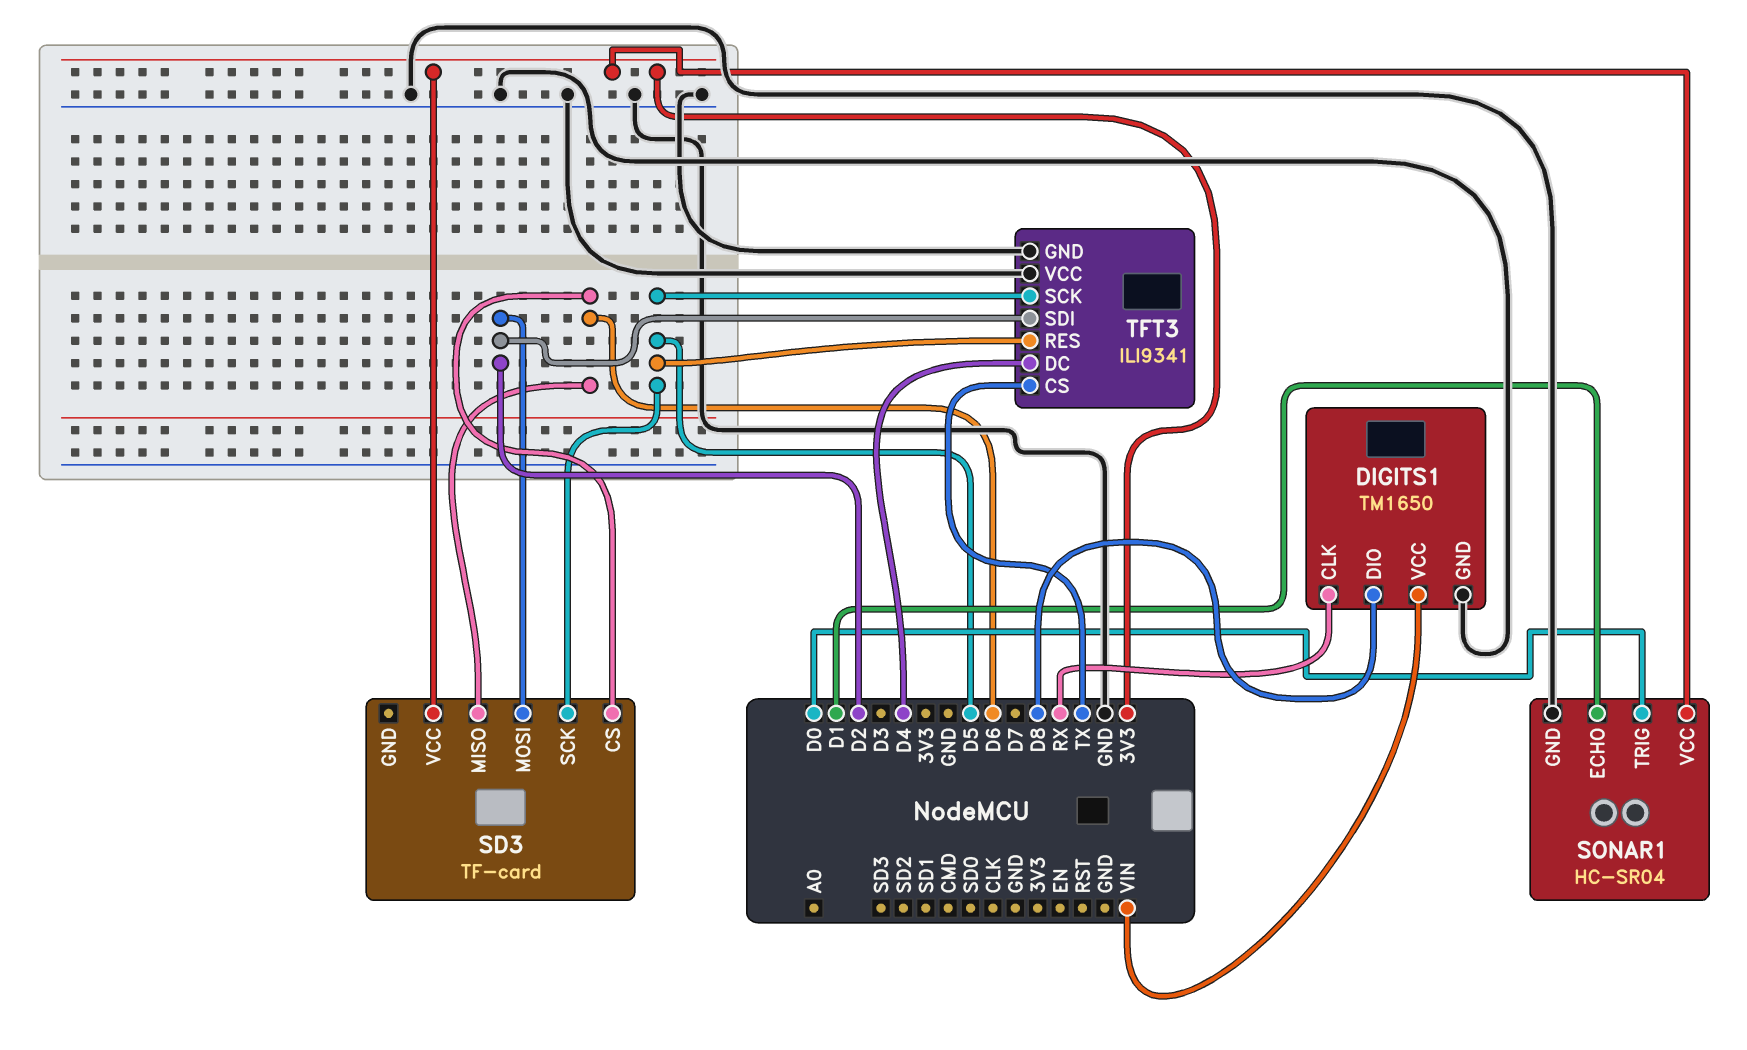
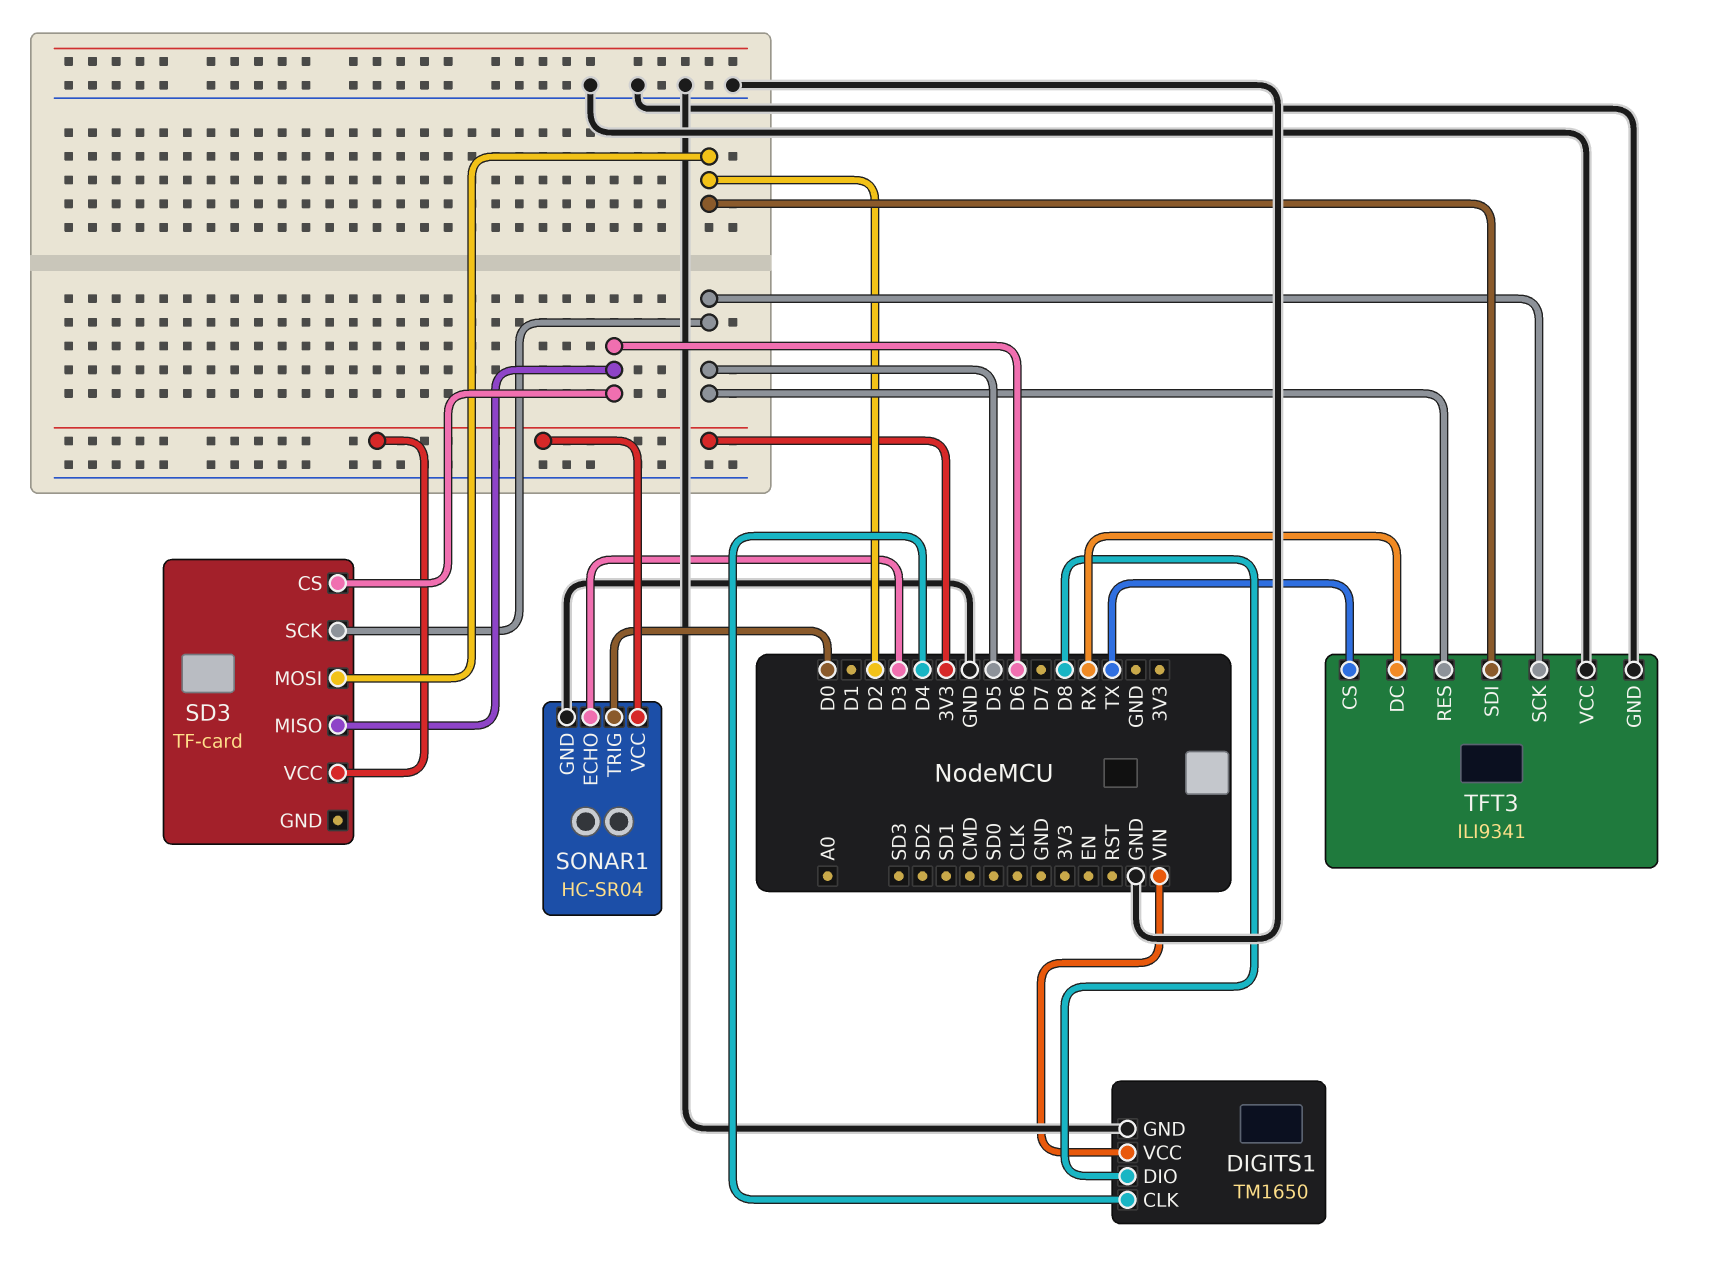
DIGITS1 pin CLK: RX -> D4
SONAR1 pin ECHO: D1 -> D3
TFT3 pin DC: D4 -> RX

